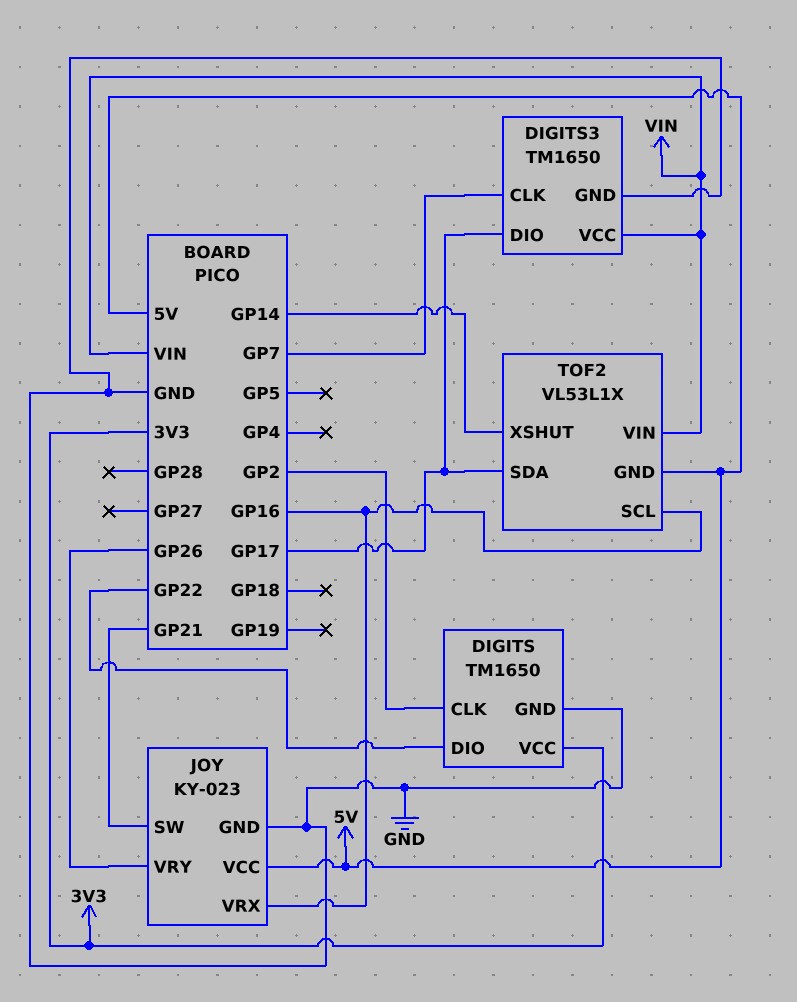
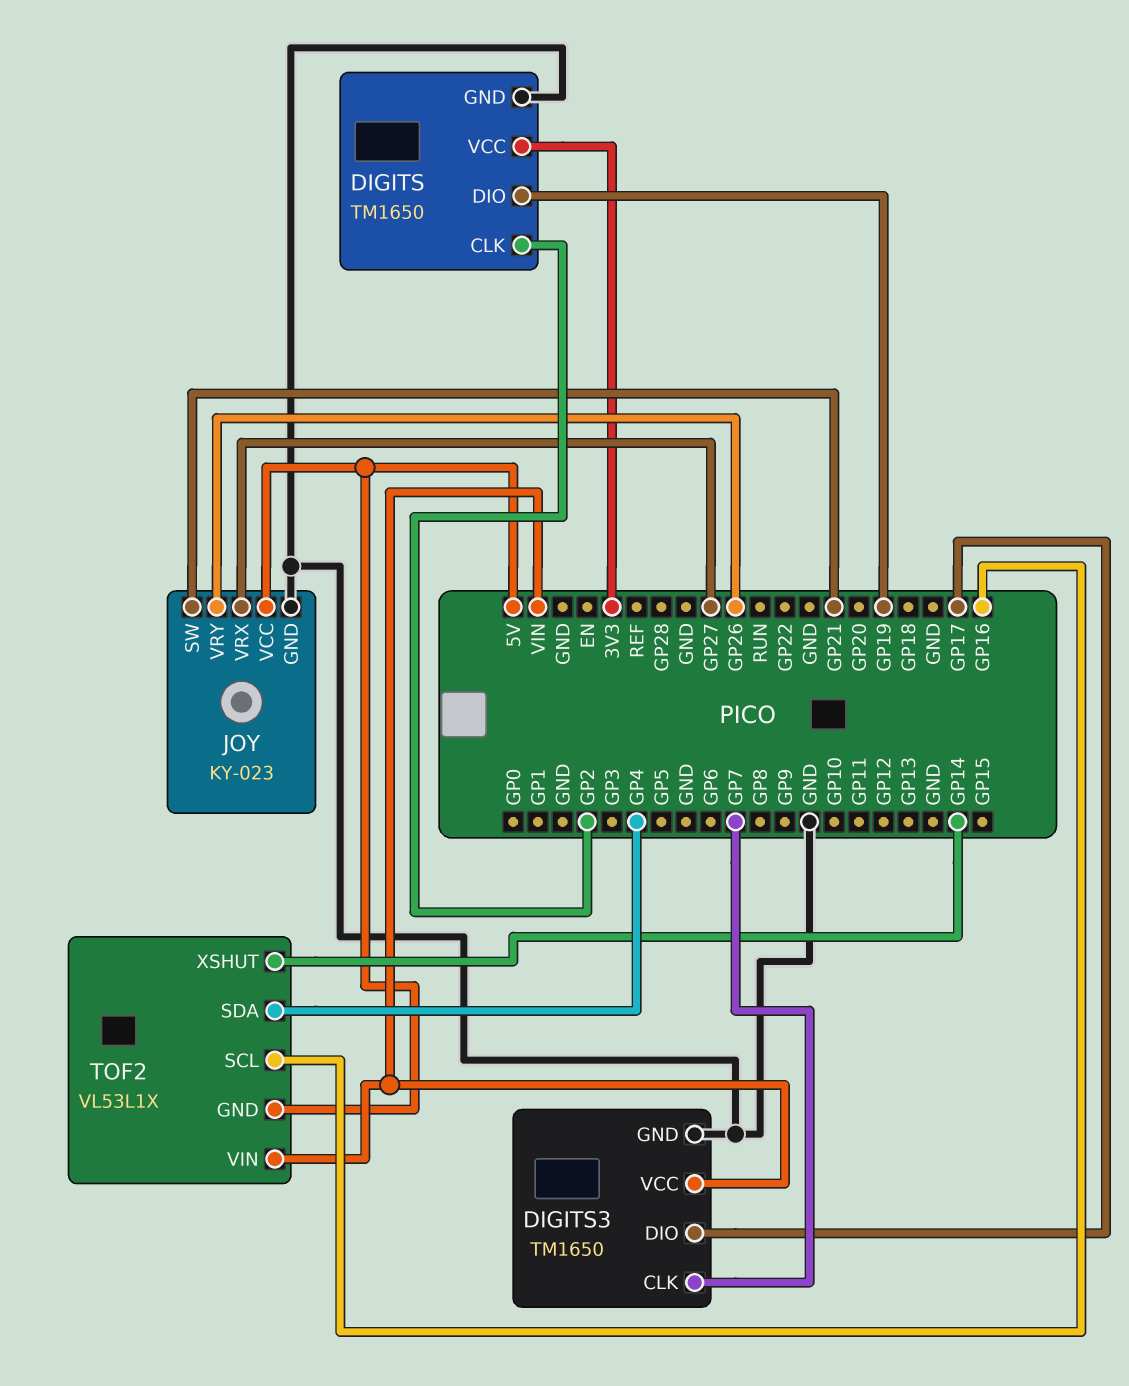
DIGITS pin DIO: GP22 -> GP19
JOY pin VRX: GP16 -> GP27
TOF2 pin SDA: GP17 -> GP4

